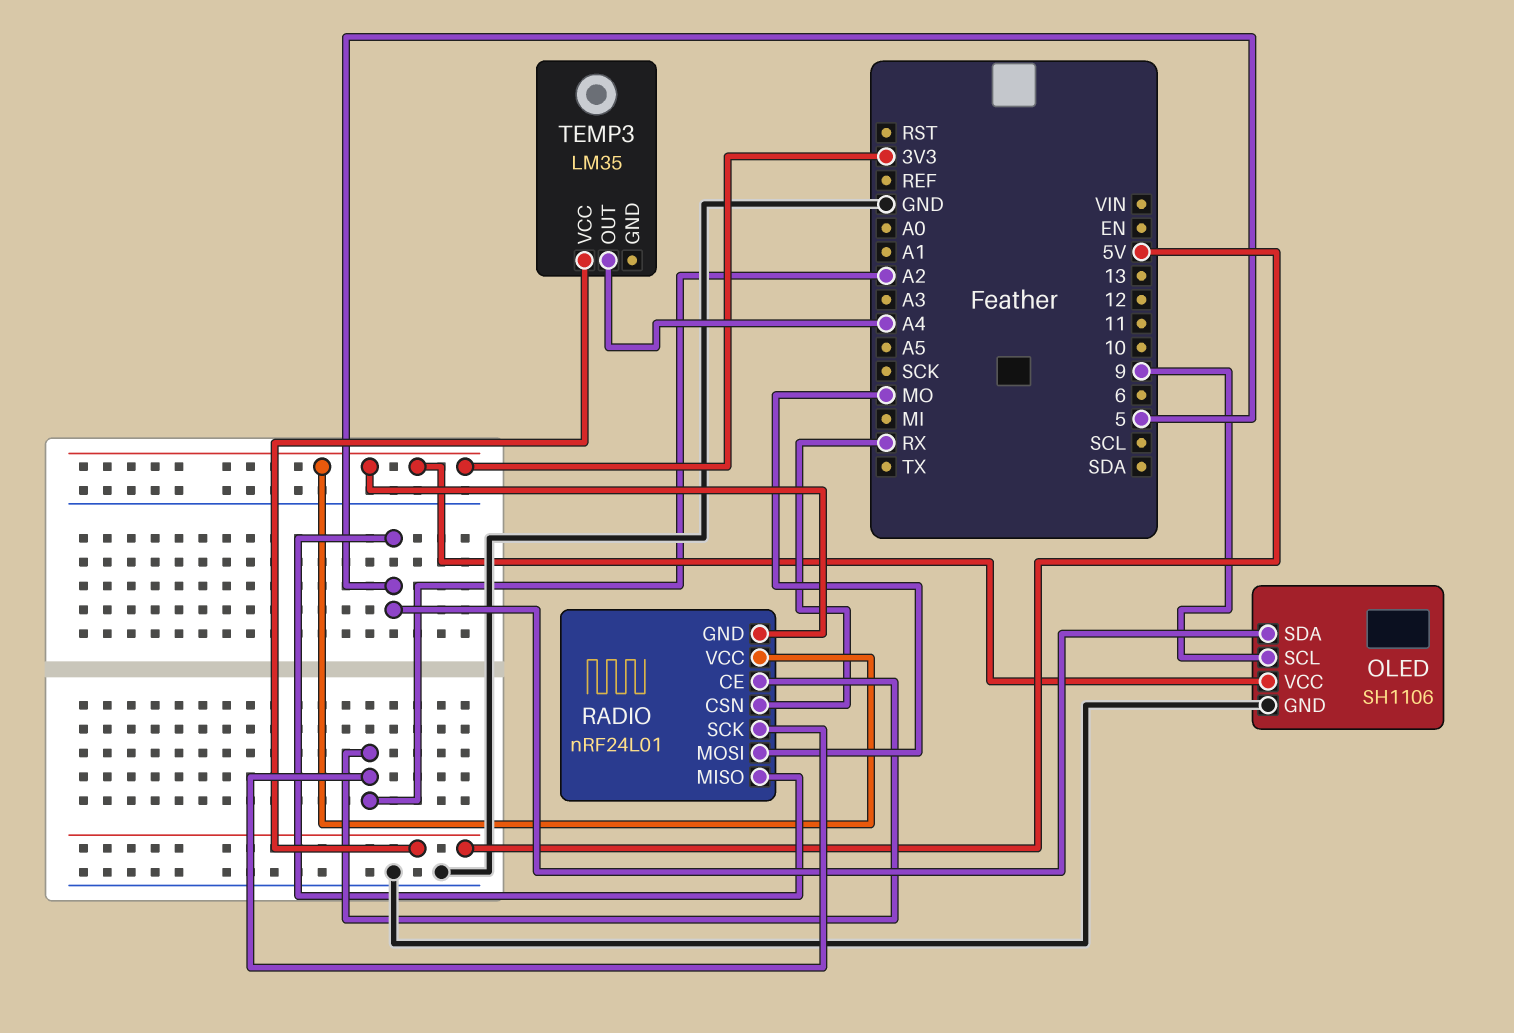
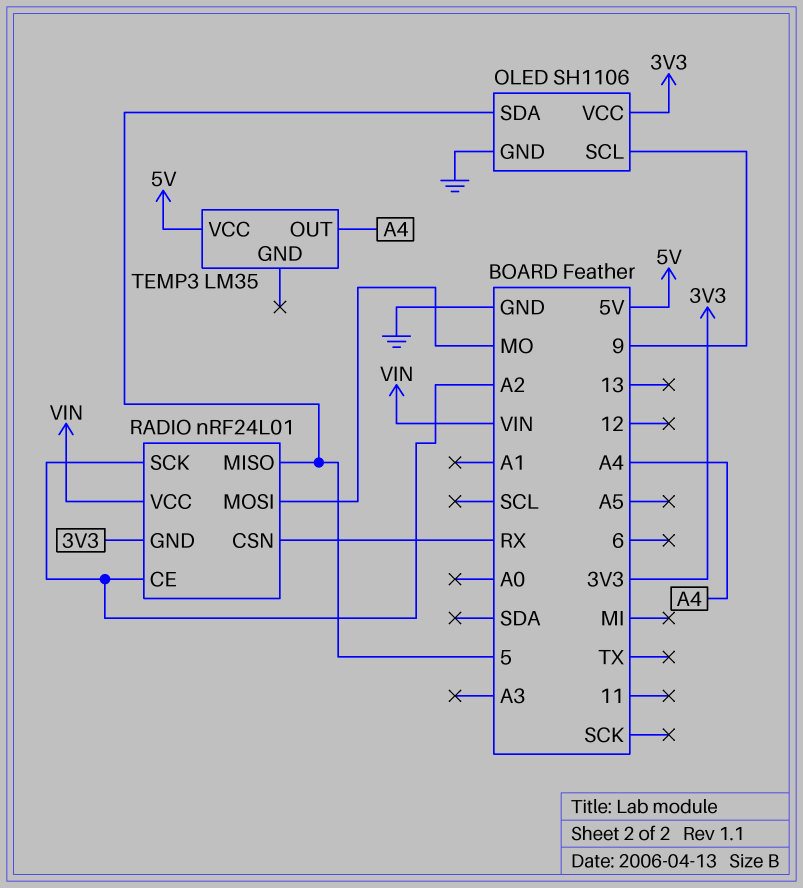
RADIO pin VCC: 3V3 -> VIN

